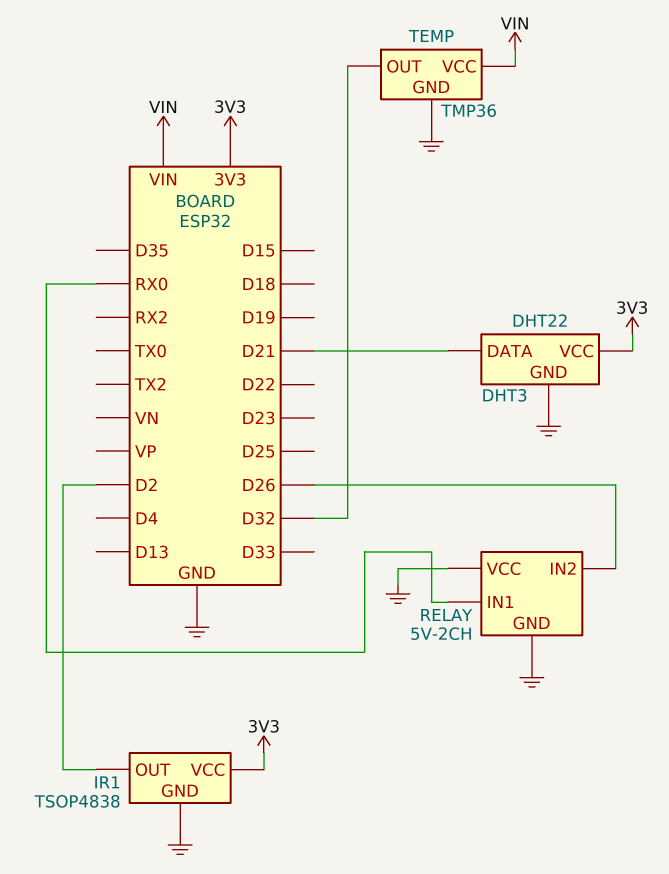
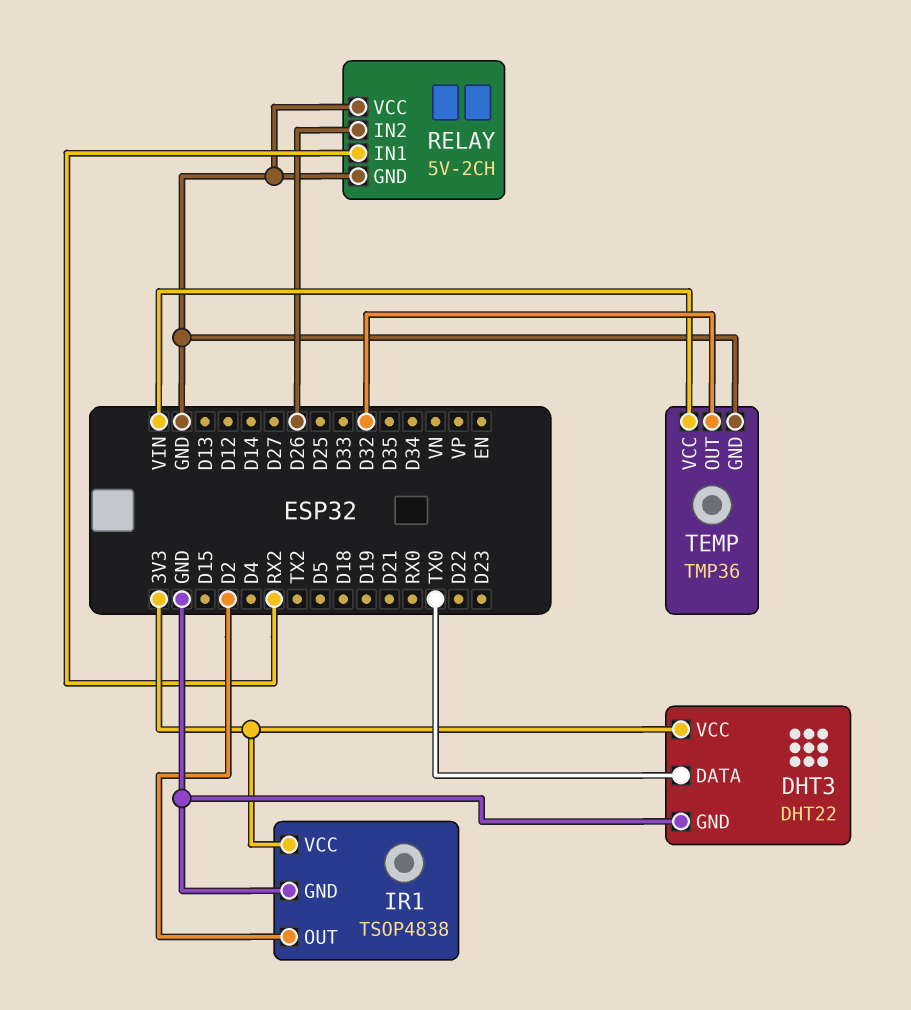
DHT3 pin DATA: D21 -> TX0
RELAY pin IN1: RX0 -> RX2

